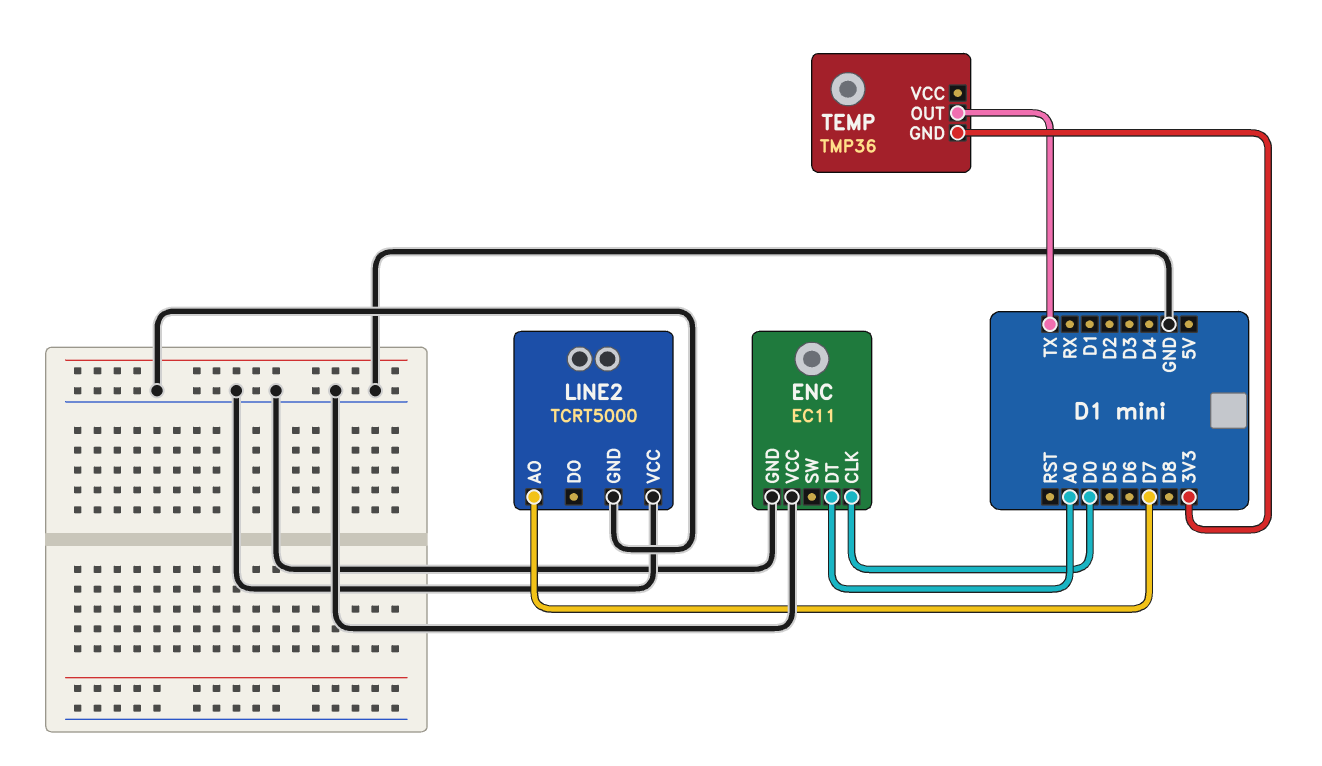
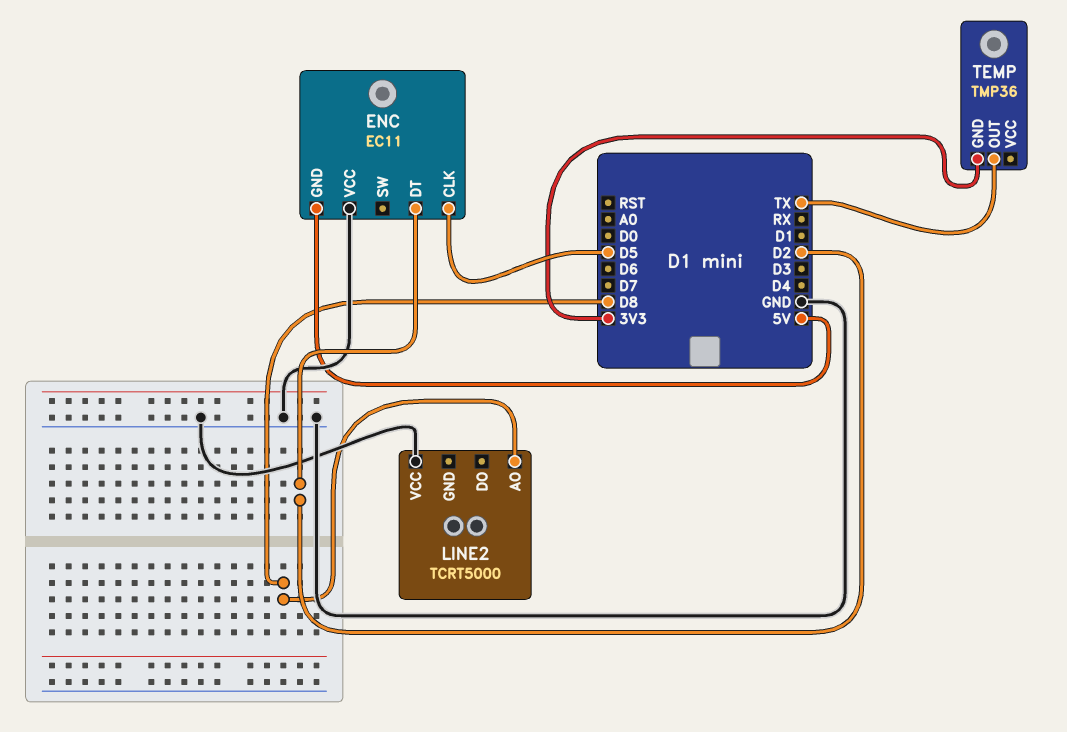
ENC pin CLK: D0 -> D5
ENC pin DT: A0 -> D2
ENC pin GND: GND -> 5V
LINE2 pin AO: D7 -> D8
LINE2 pin GND: GND -> none

